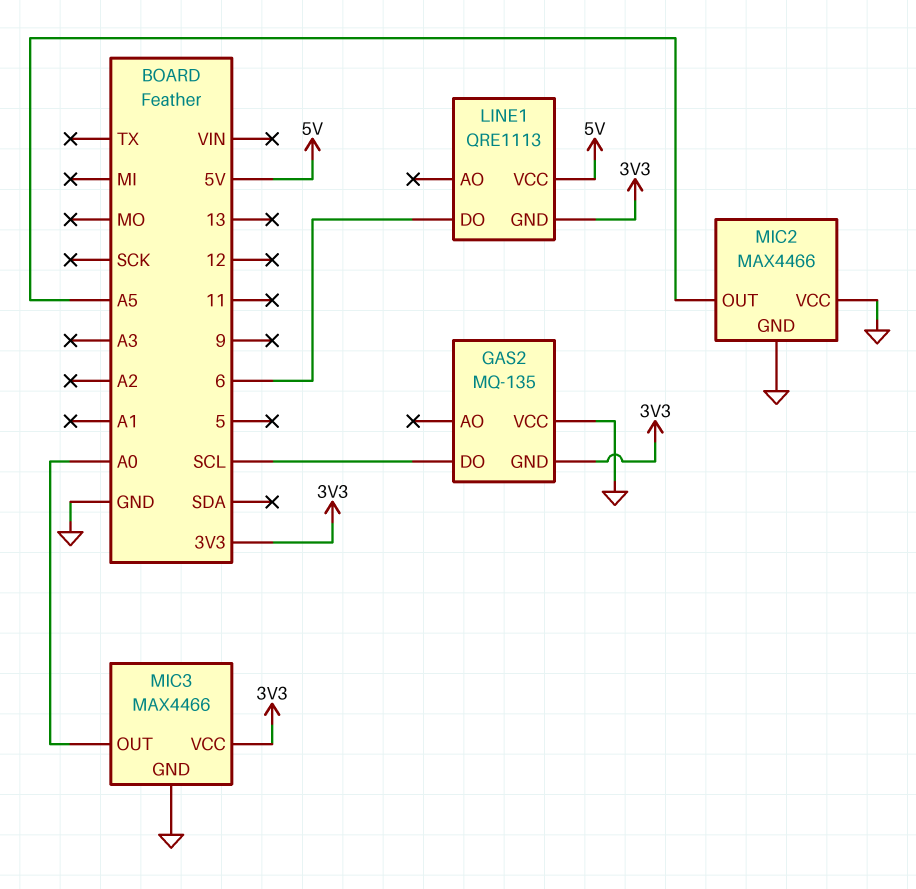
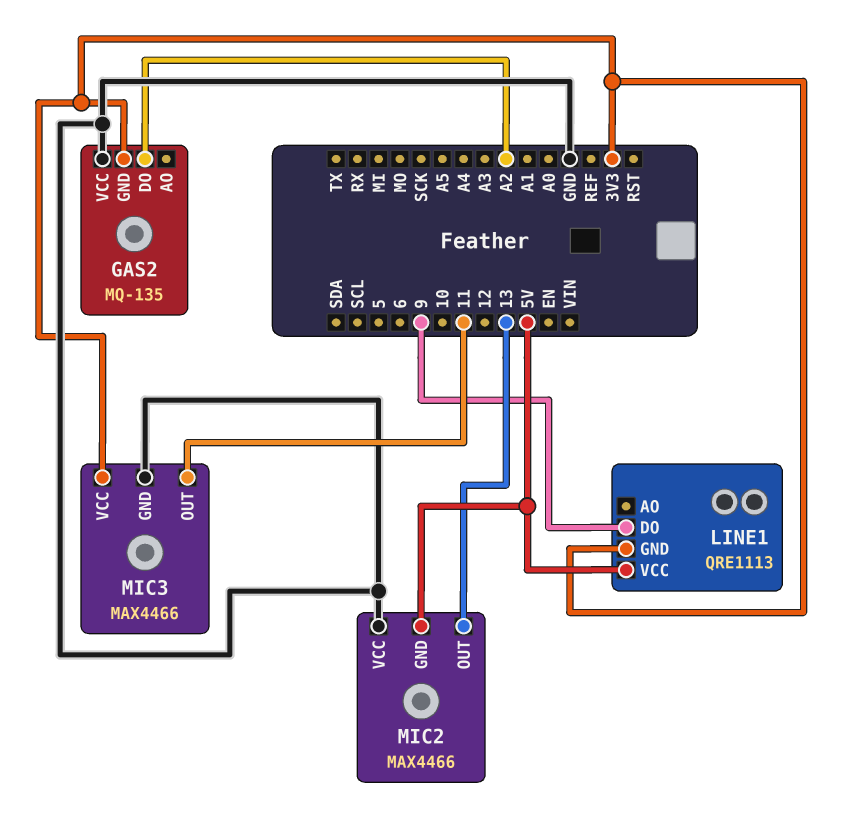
GAS2 pin DO: SCL -> A2
LINE1 pin DO: 6 -> 9
MIC2 pin GND: GND -> 5V
MIC2 pin OUT: A5 -> 13
MIC3 pin OUT: A0 -> 11

